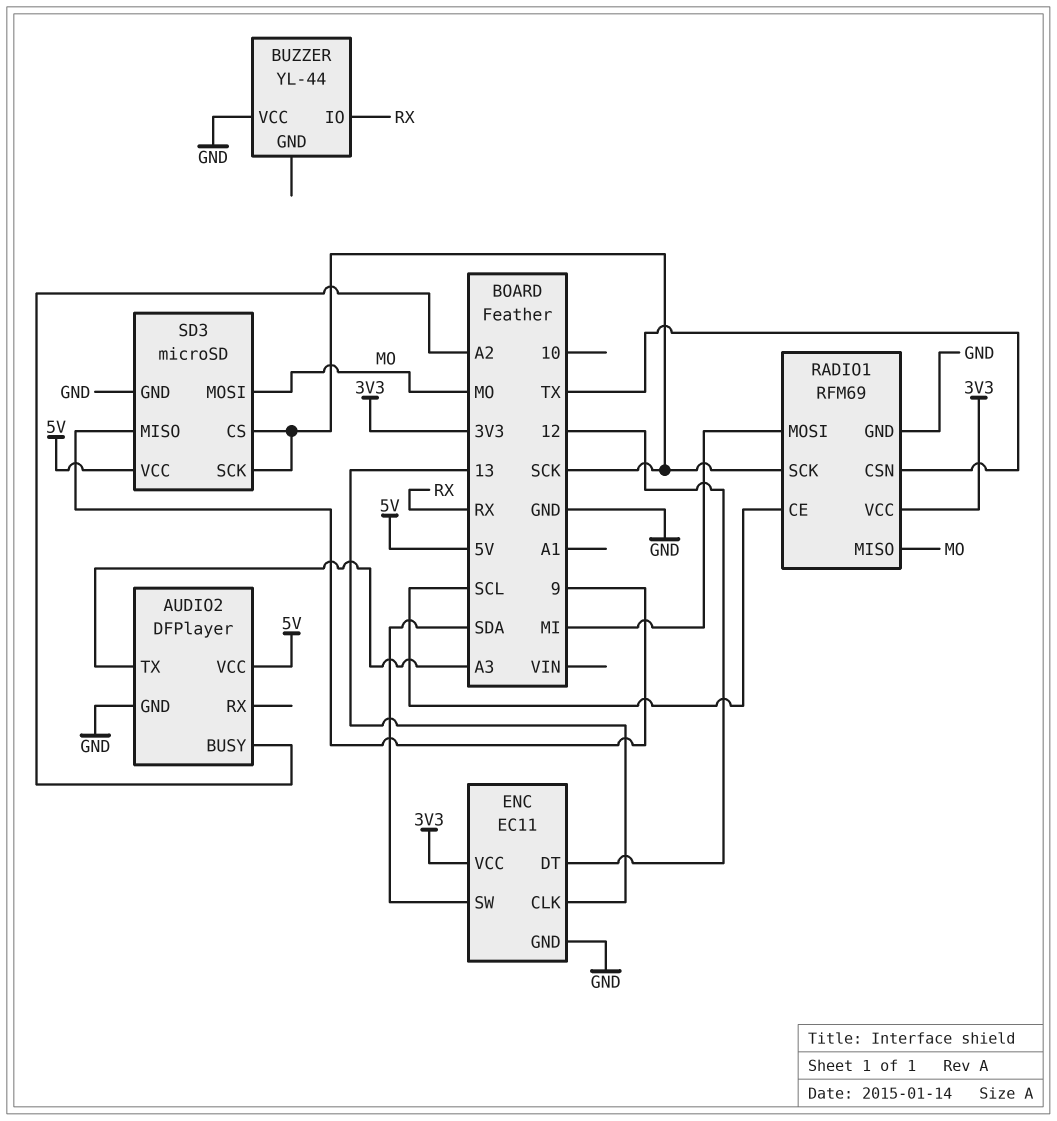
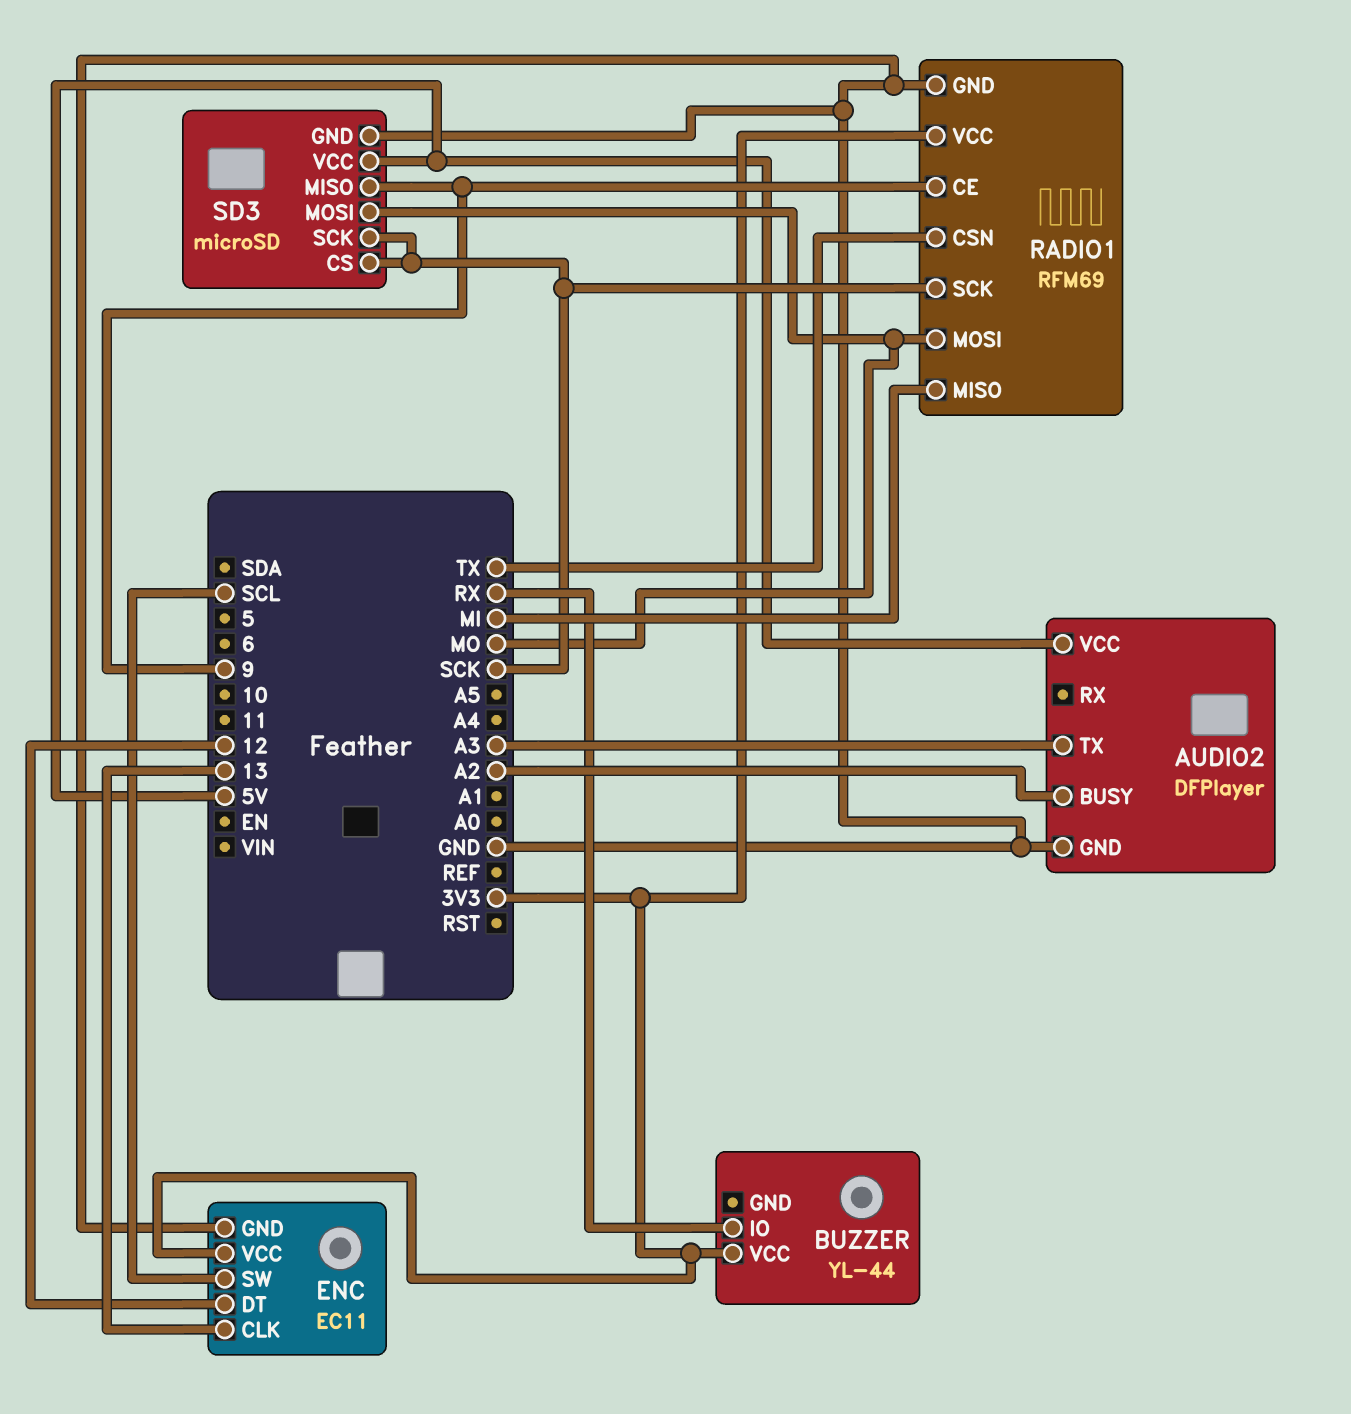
BUZZER pin VCC: GND -> 3V3
ENC pin SW: SDA -> SCL
RADIO1 pin CE: SCL -> 9
RADIO1 pin MISO: MO -> MI
RADIO1 pin MOSI: MI -> MO

